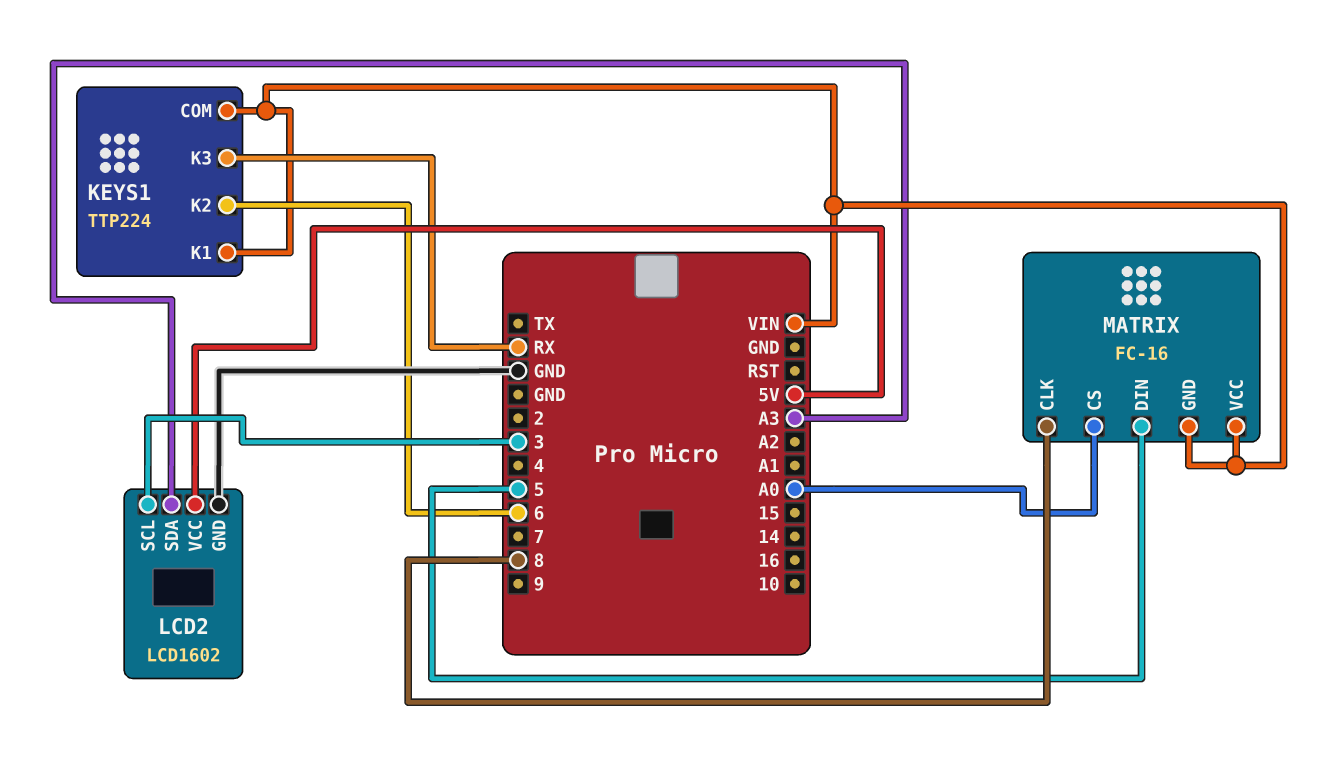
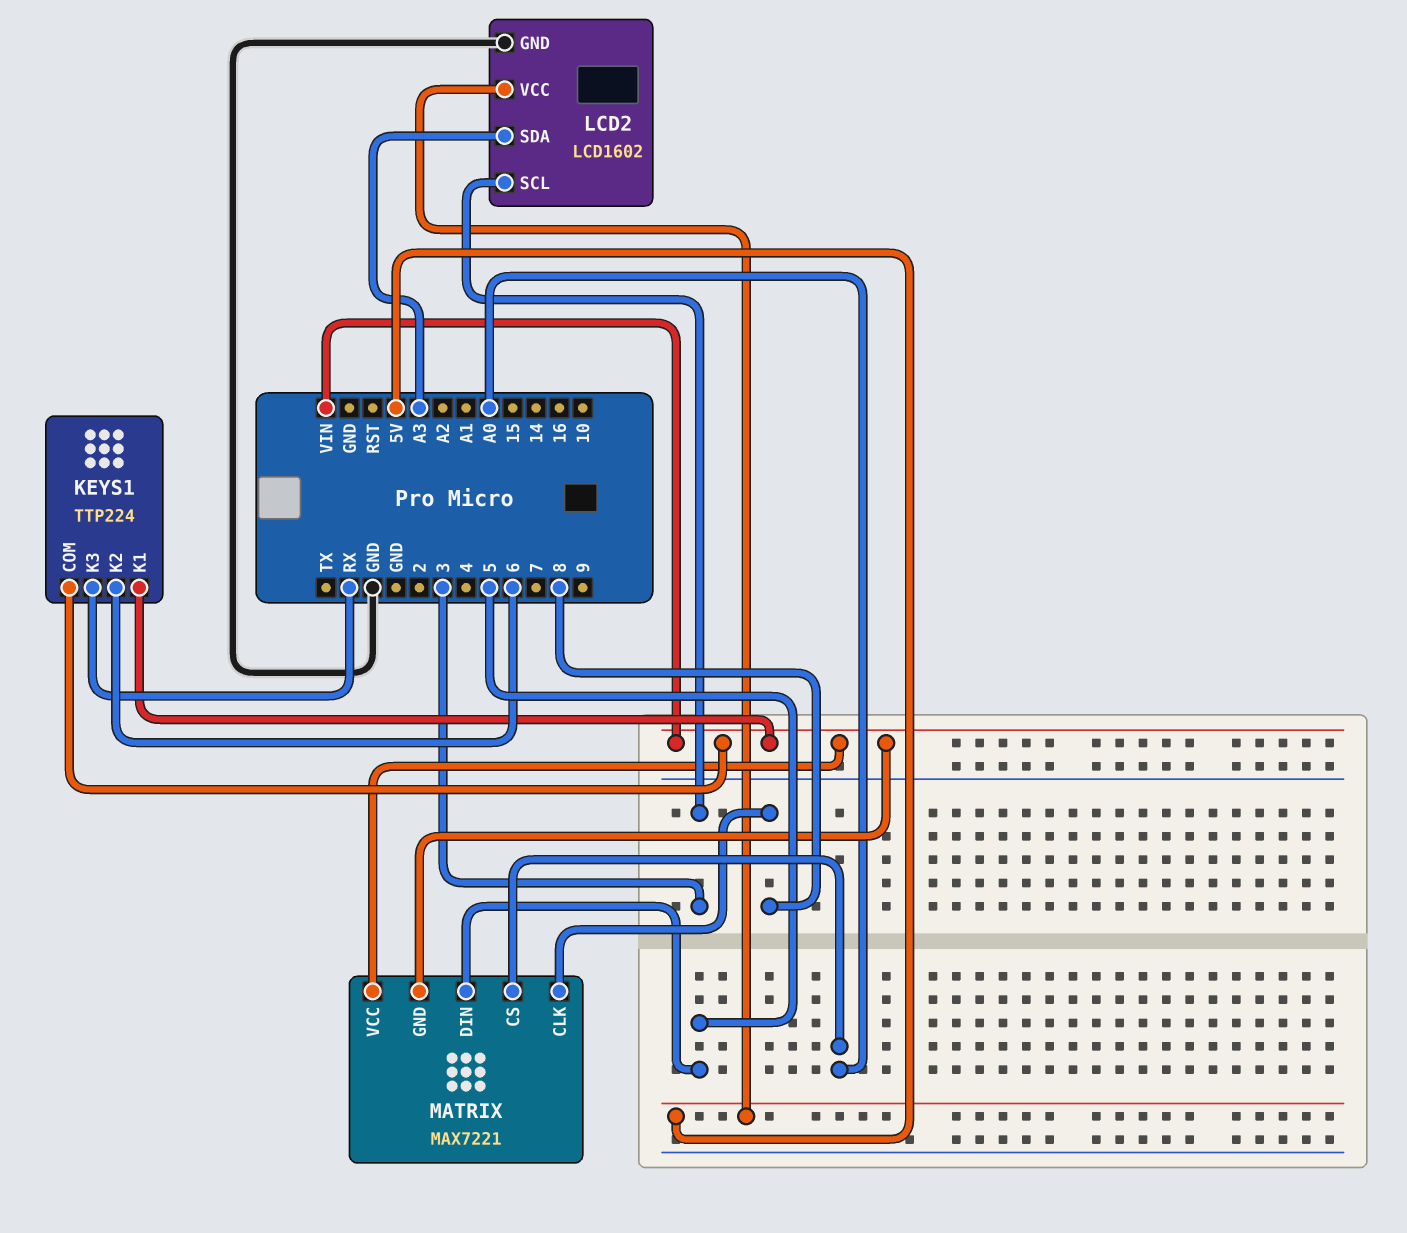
MATRIX: FC-16 -> MAX7221

